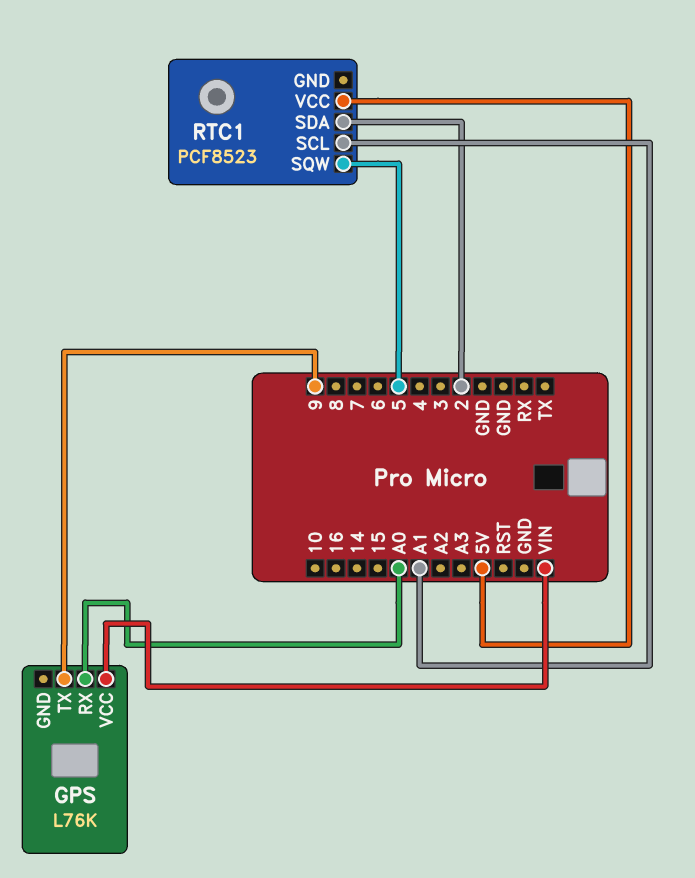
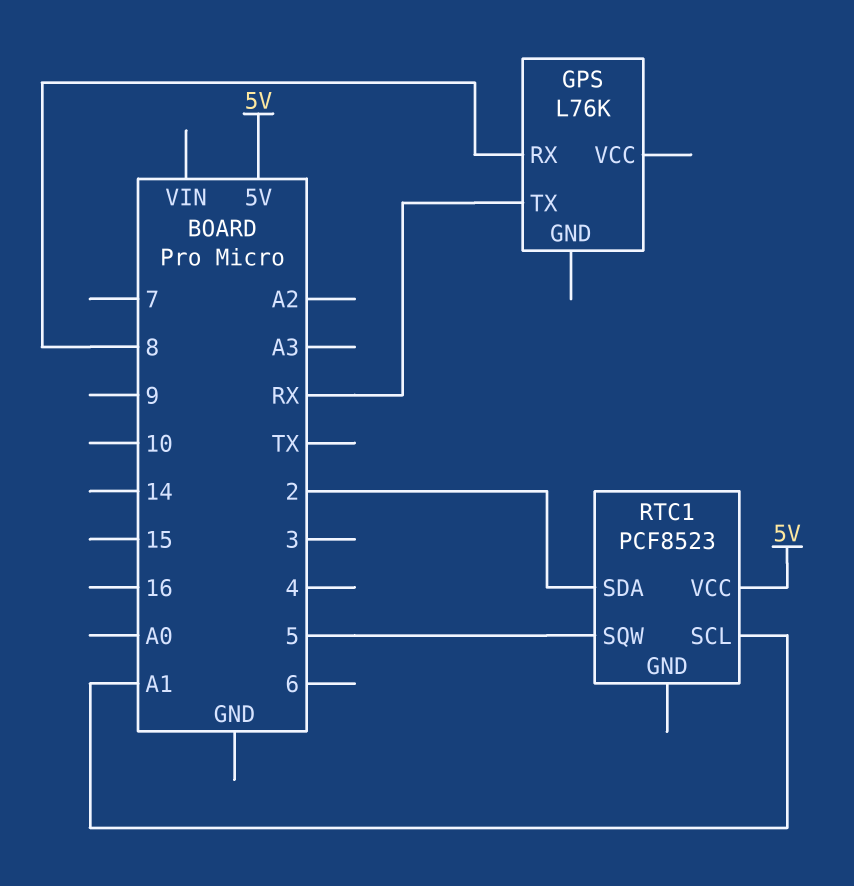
GPS pin RX: A0 -> 8
GPS pin TX: 9 -> RX
GPS pin VCC: VIN -> none

